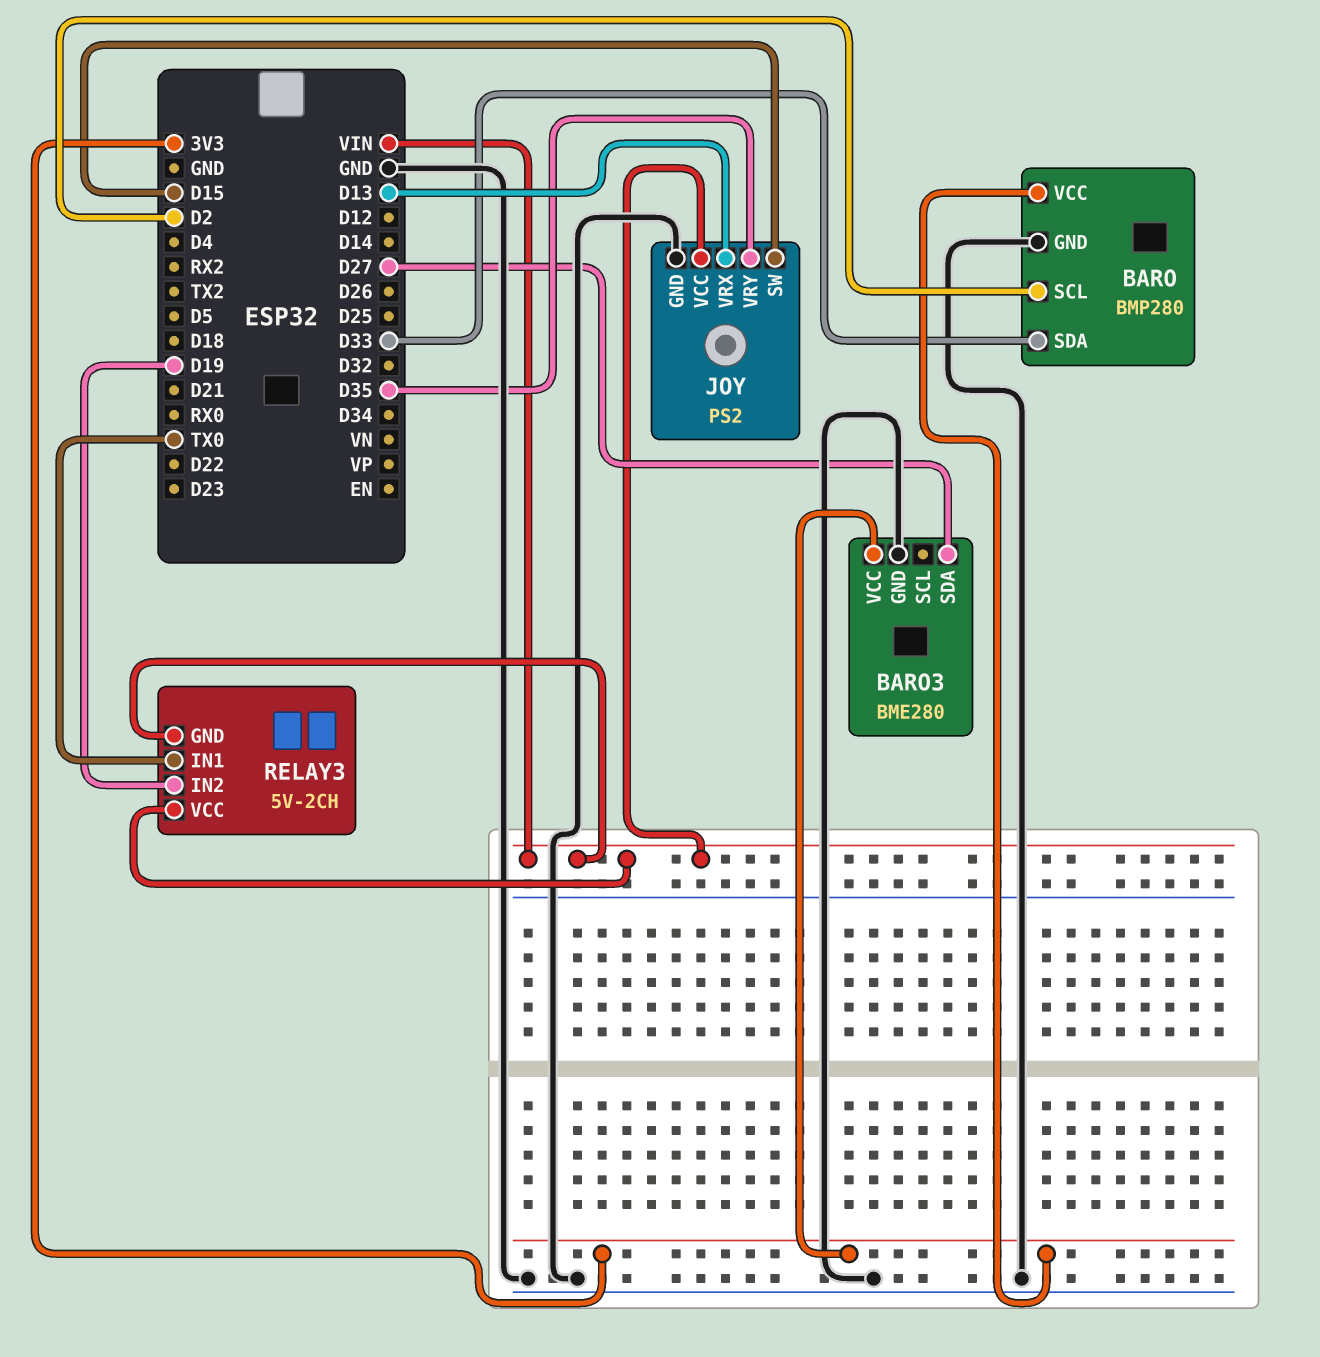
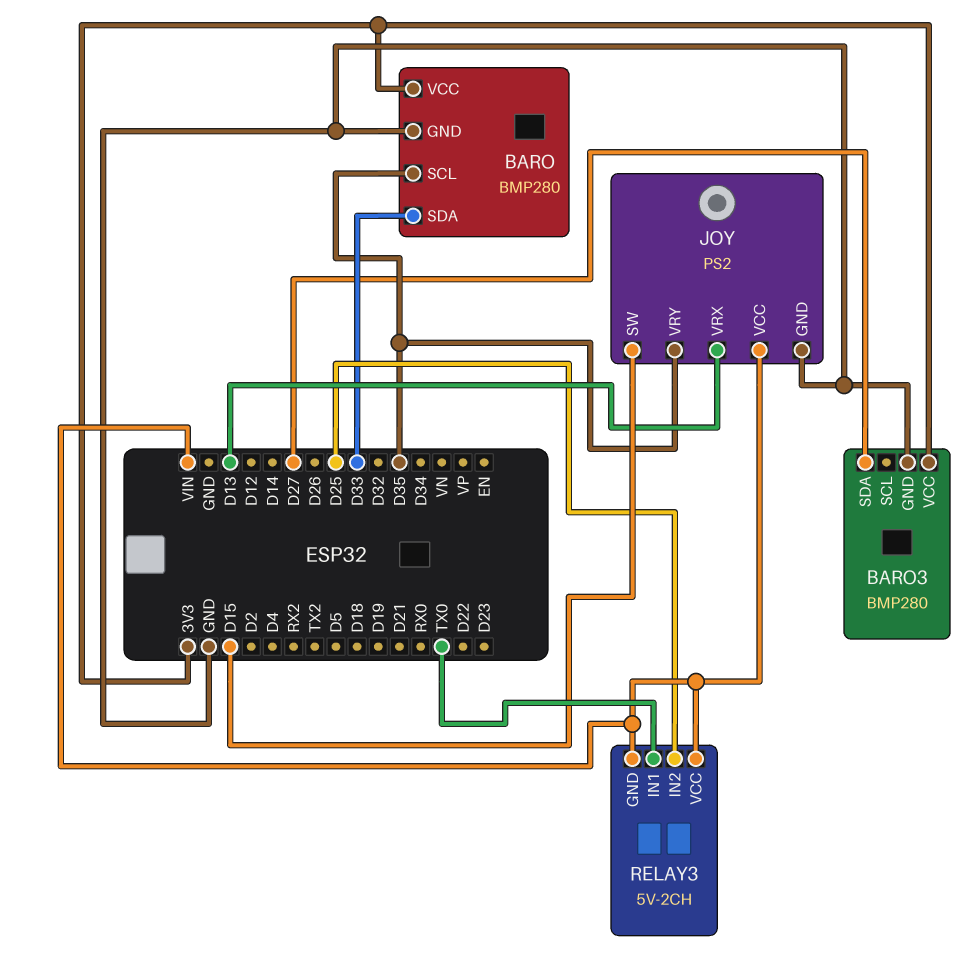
BARO pin SCL: D2 -> D35
BARO3: BME280 -> BMP280
RELAY3 pin IN2: D19 -> D25

